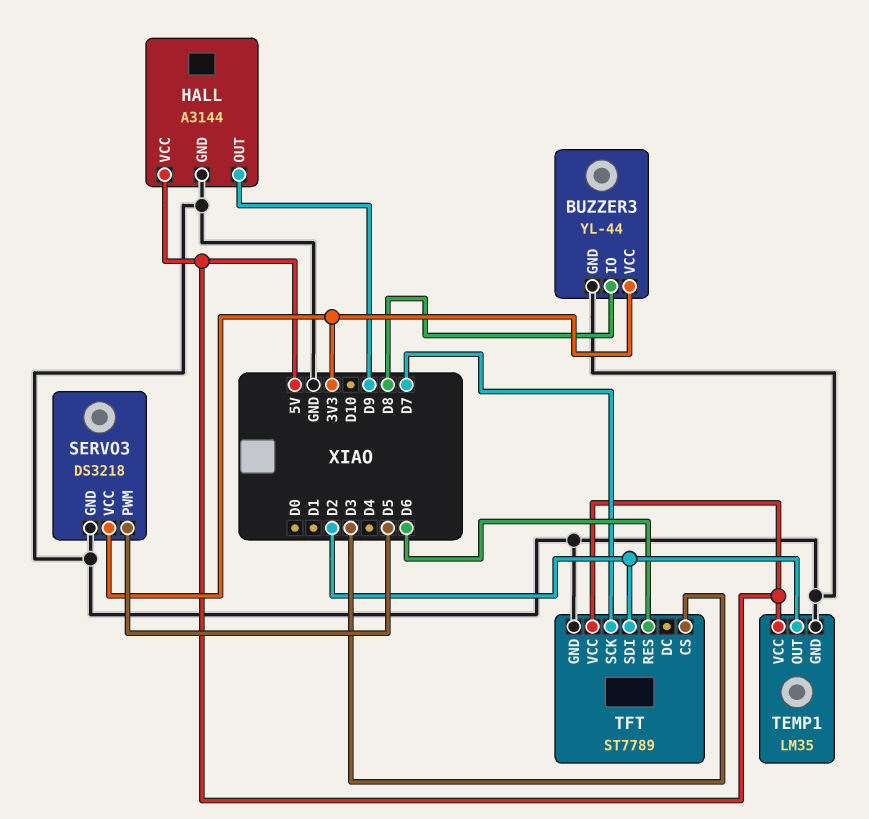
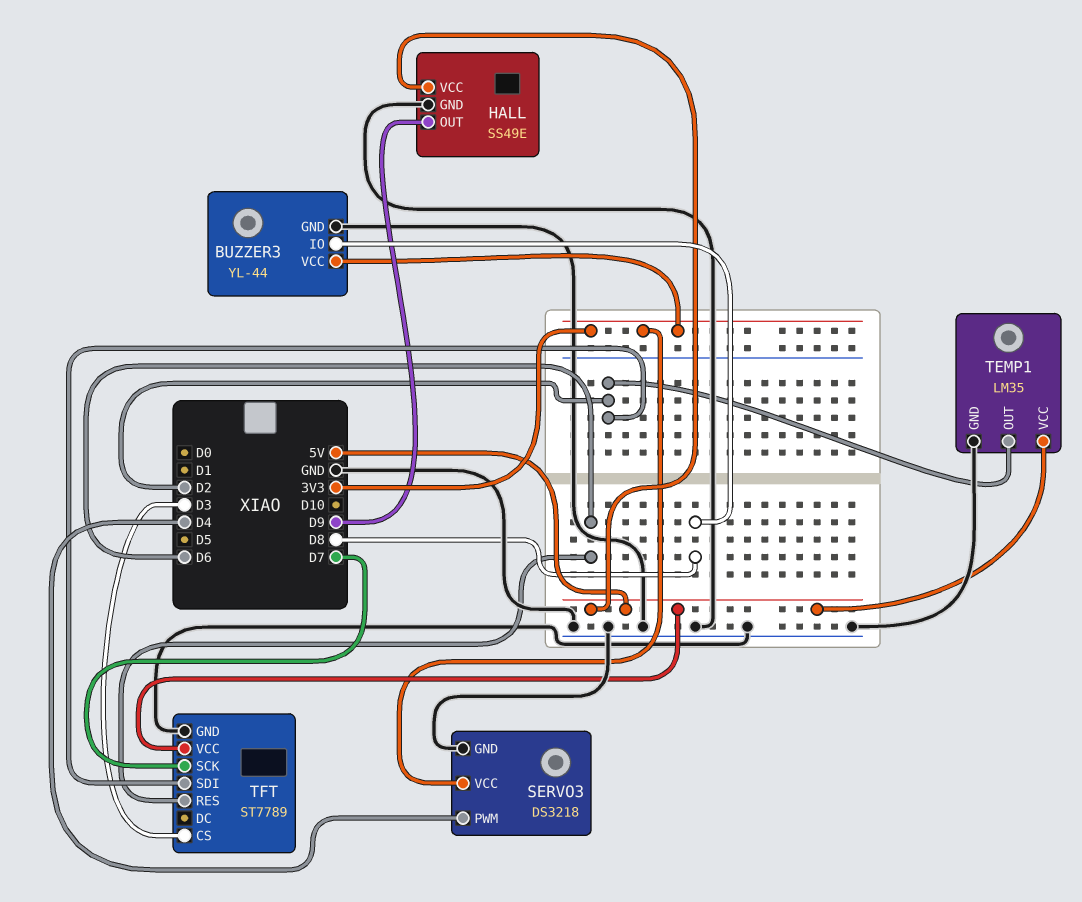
HALL: A3144 -> SS49E
SERVO3 pin PWM: D5 -> D4

